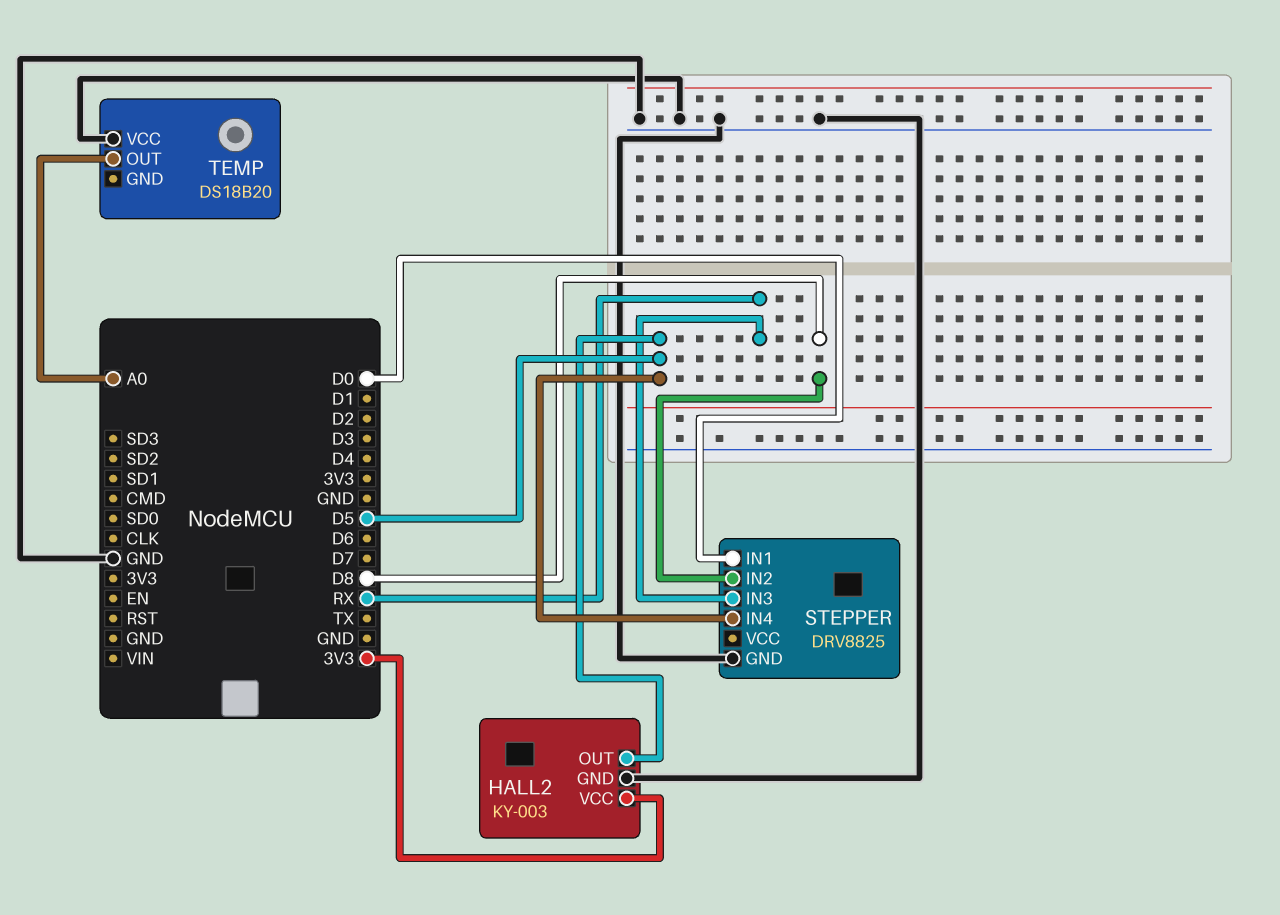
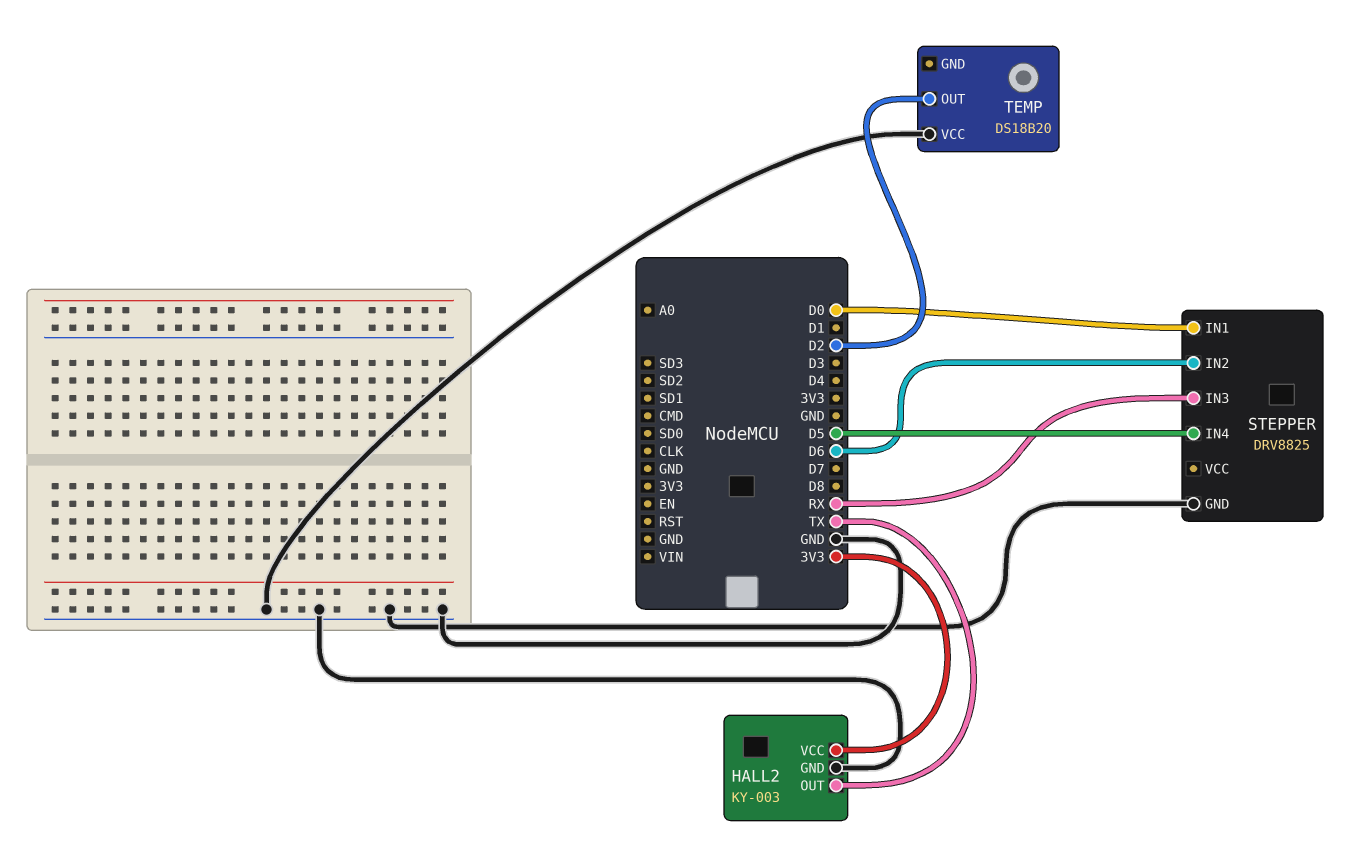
HALL2 pin OUT: D5 -> TX
STEPPER pin IN2: D8 -> D6
TEMP pin OUT: A0 -> D2

